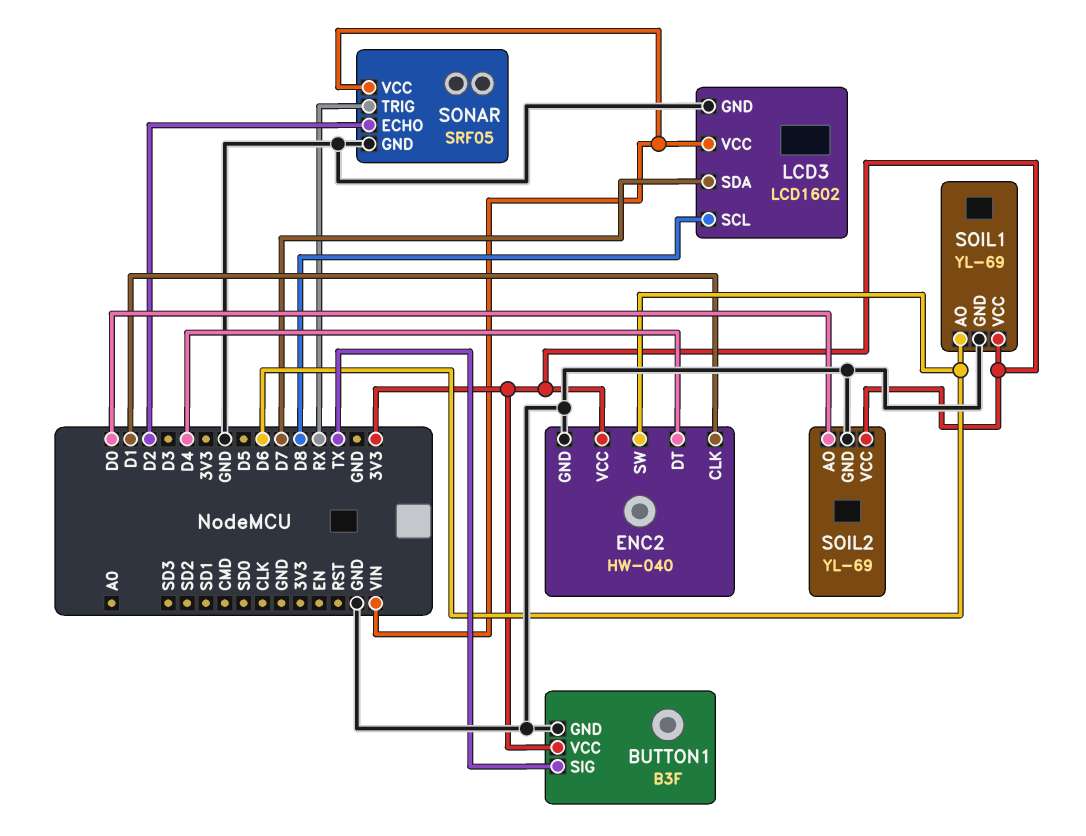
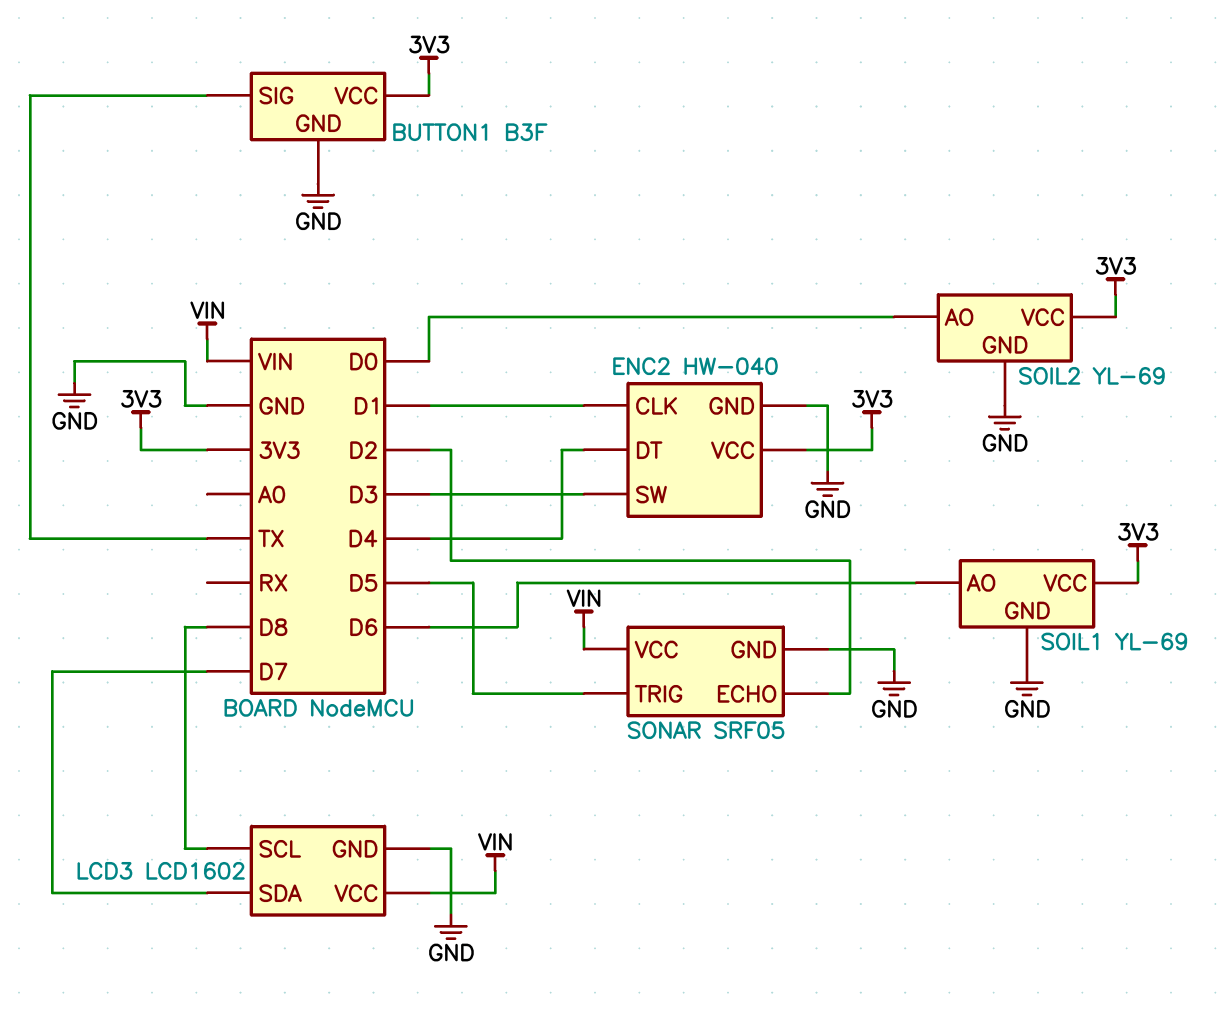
ENC2 pin SW: D6 -> D3
SONAR pin TRIG: RX -> D5

